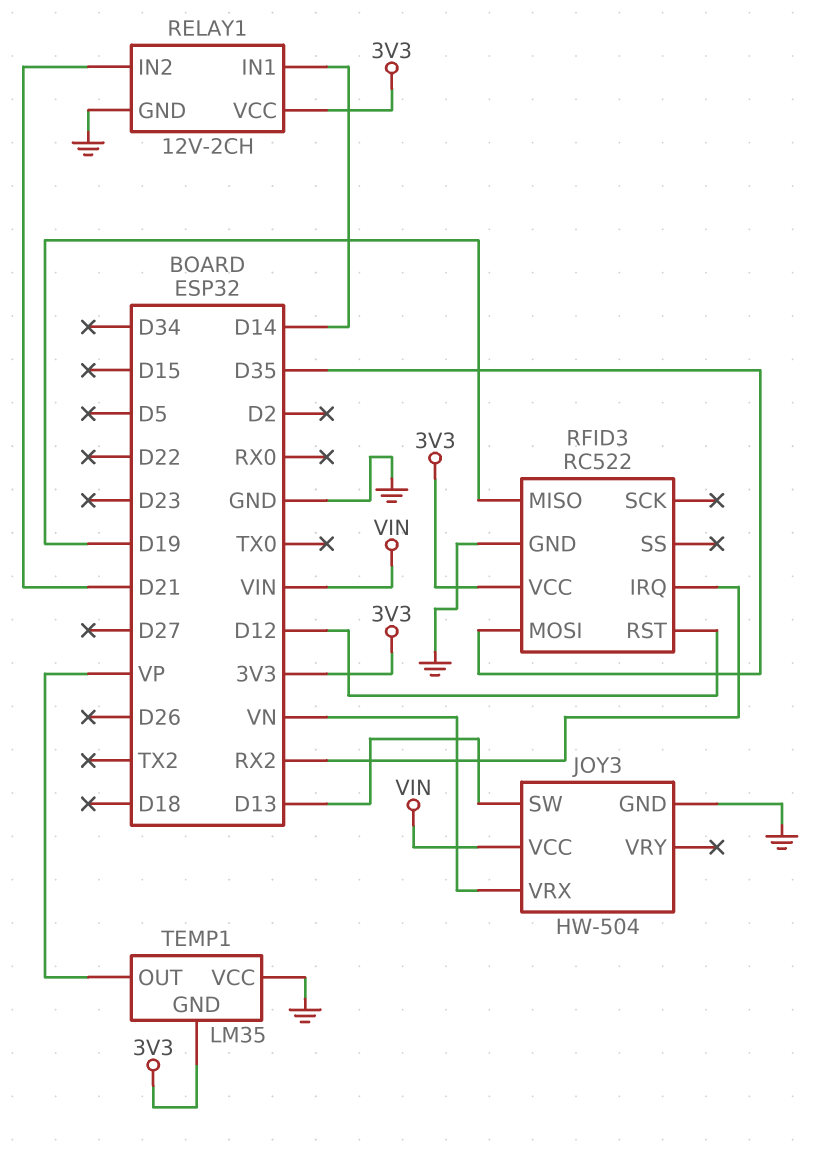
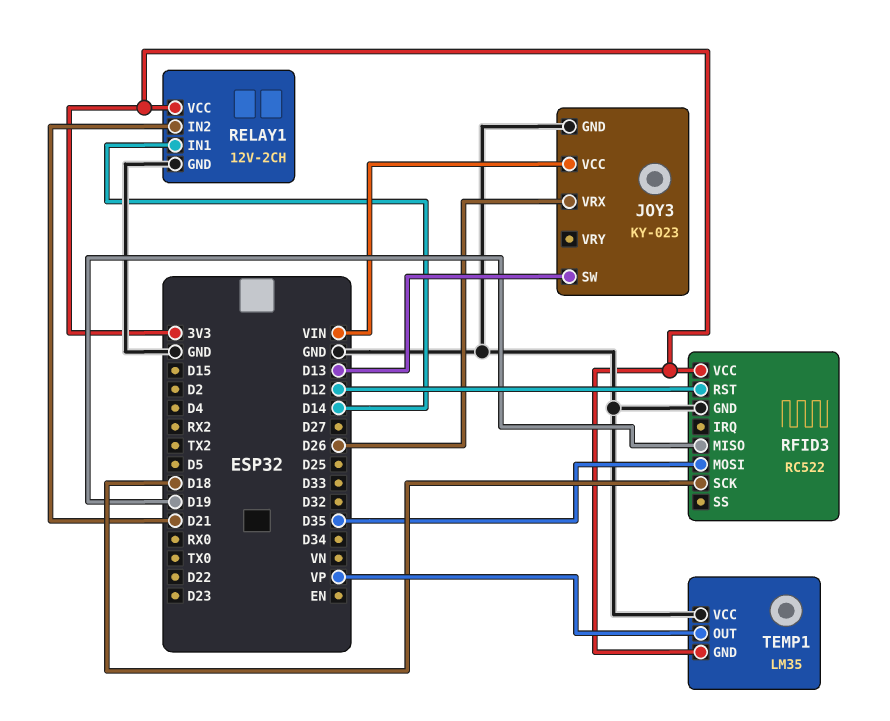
JOY3: HW-504 -> KY-023
JOY3 pin VRX: VN -> D26
RFID3 pin IRQ: RX2 -> none
RFID3 pin SCK: none -> D18

